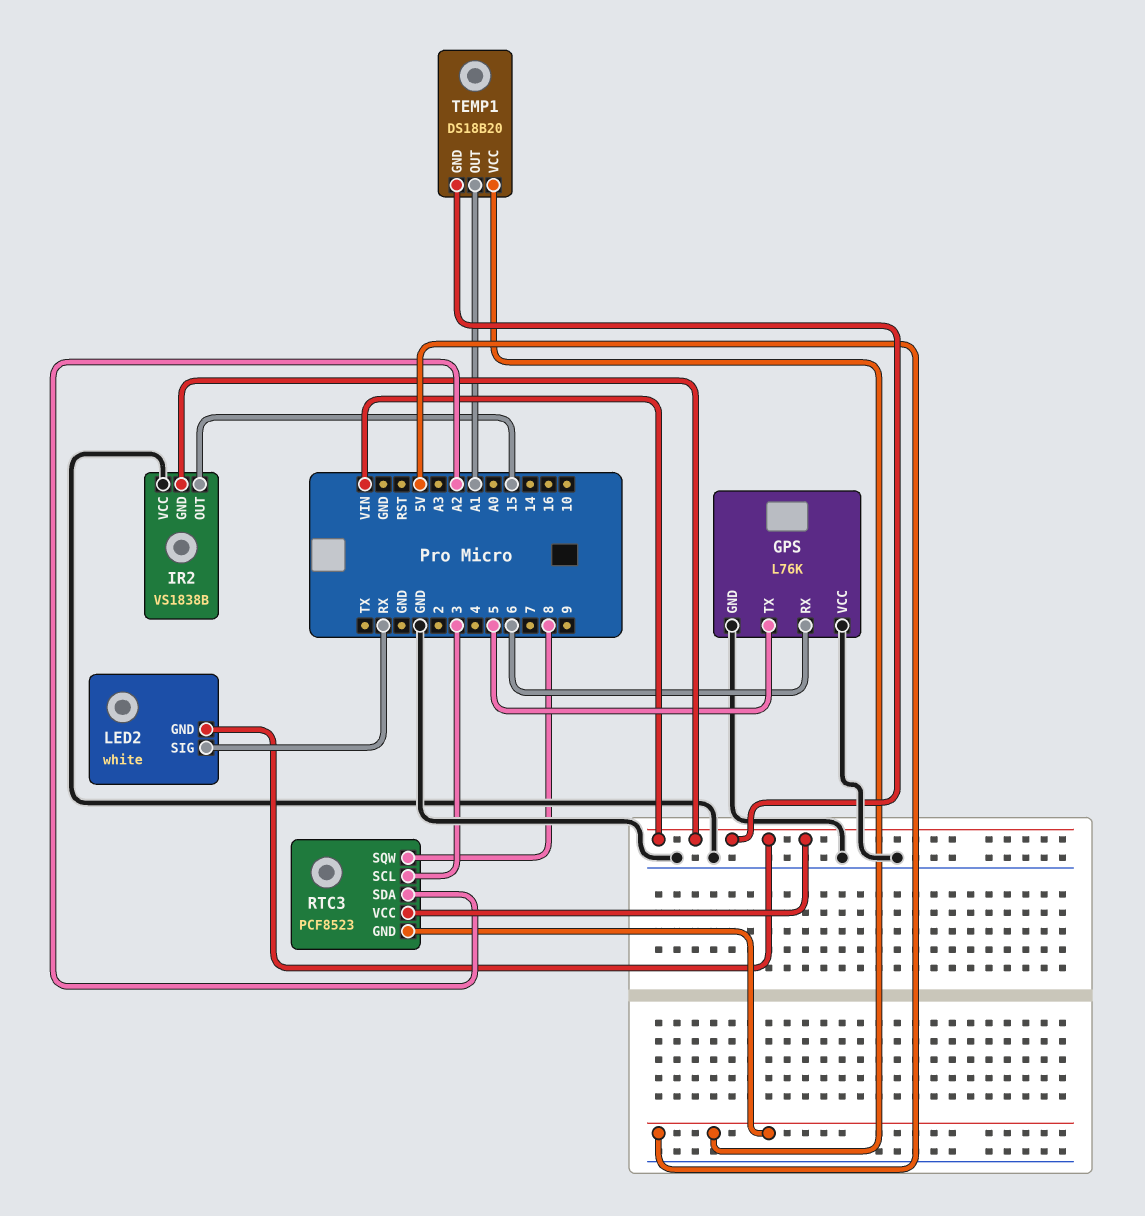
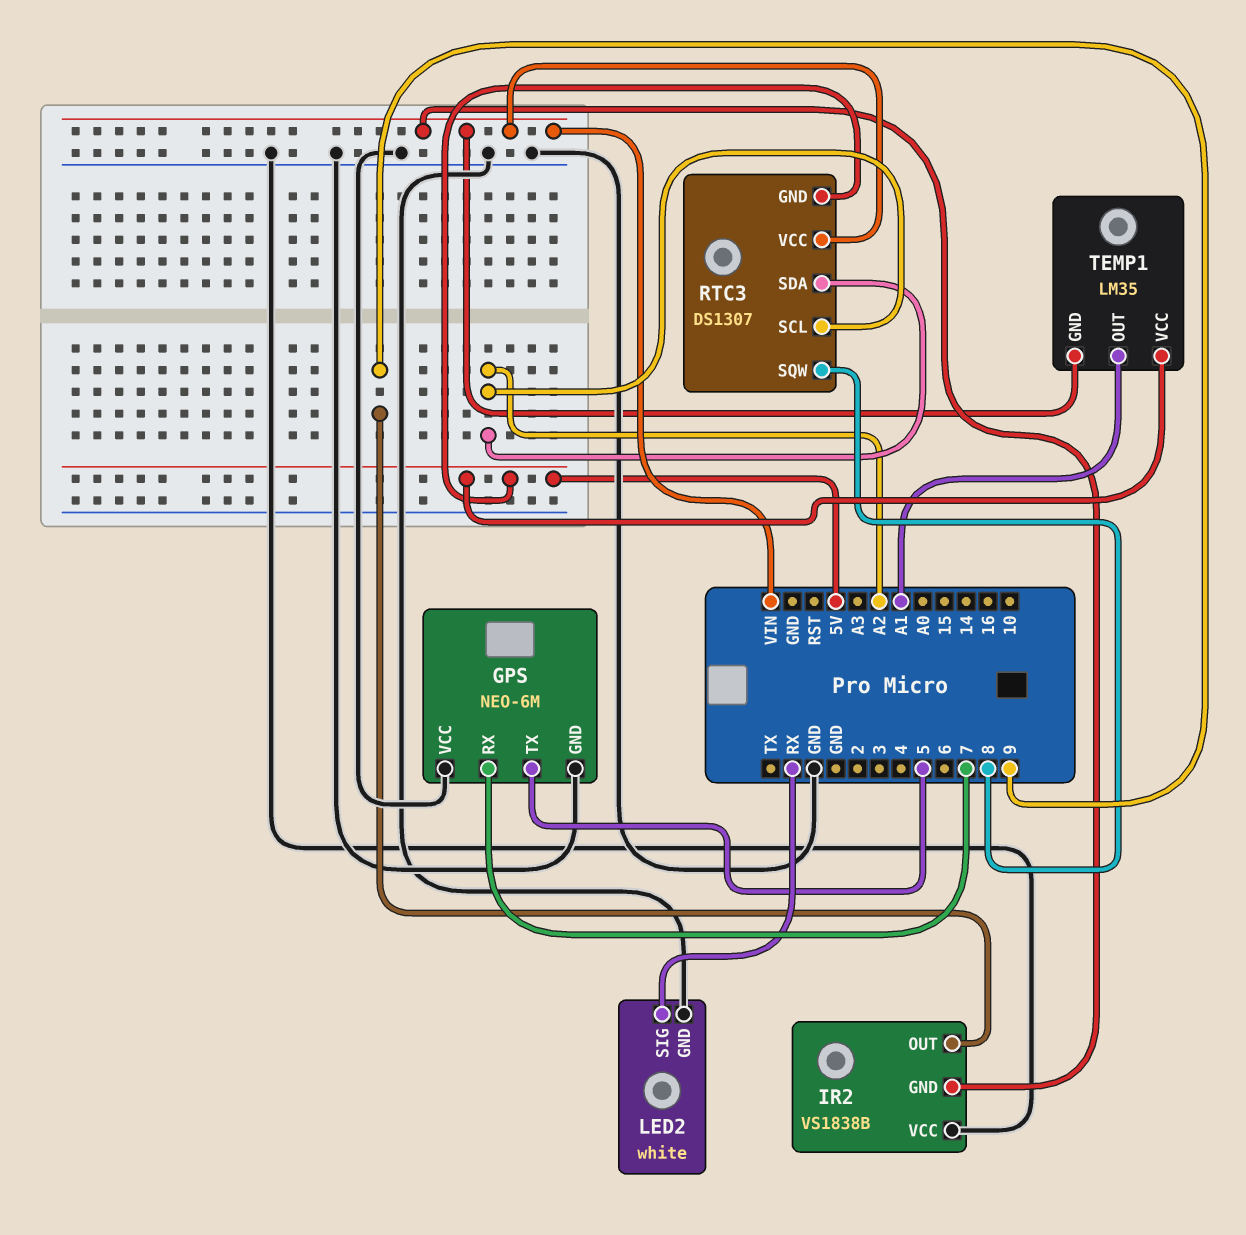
GPS: L76K -> NEO-6M
GPS pin RX: 6 -> 7
IR2 pin OUT: 15 -> 9
LED2 pin GND: VIN -> GND
RTC3: PCF8523 -> DS1307
RTC3 pin SCL: 3 -> A2
TEMP1: DS18B20 -> LM35

